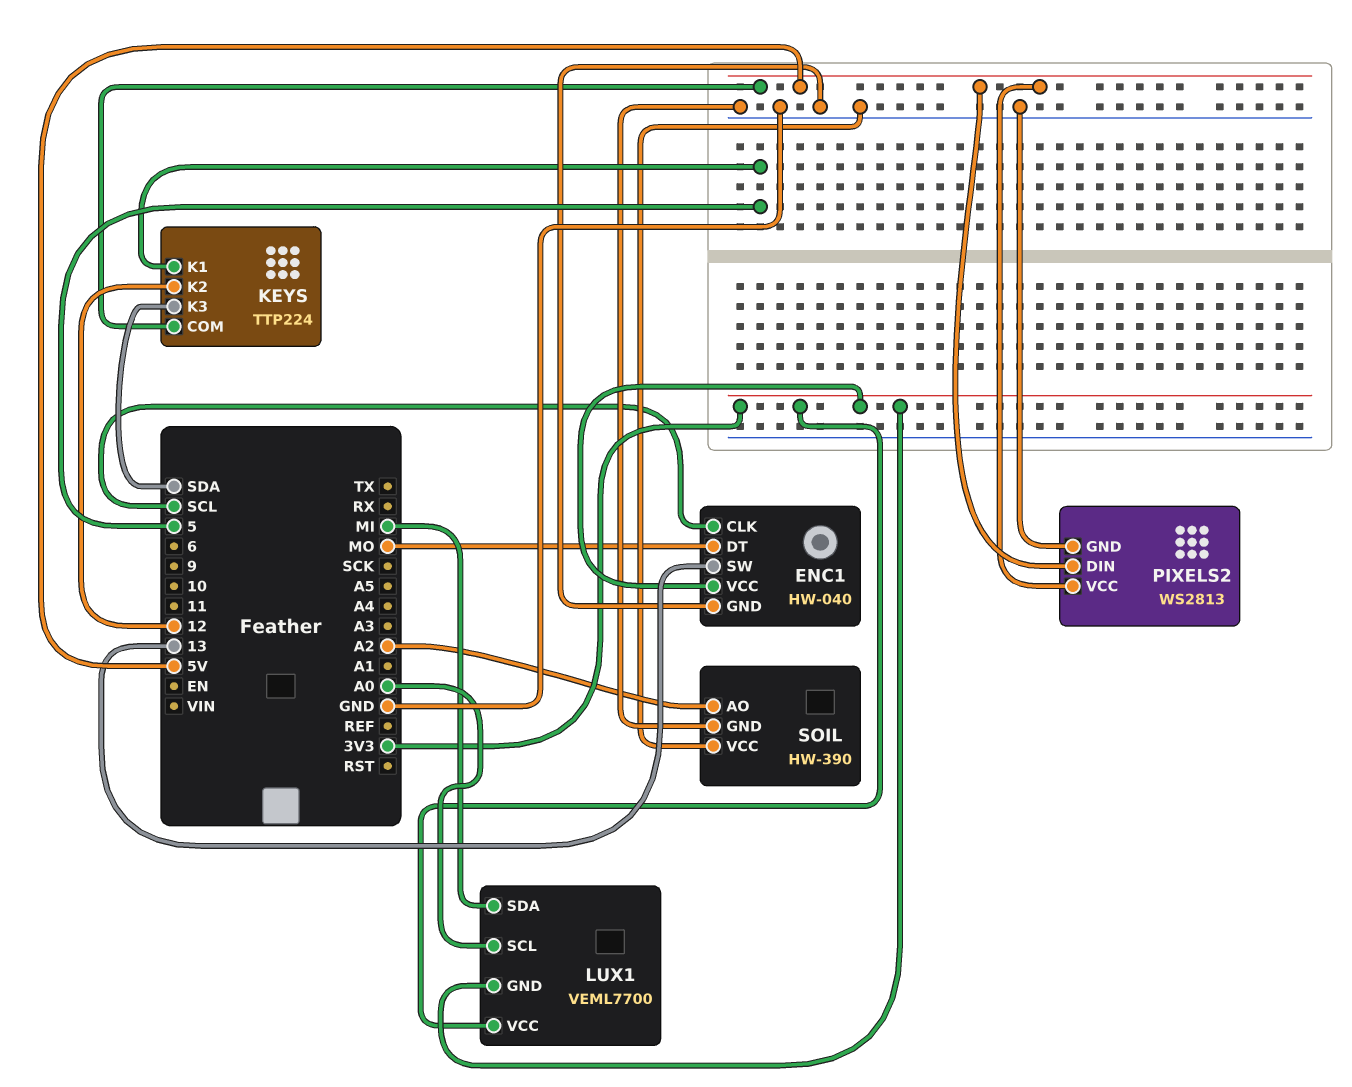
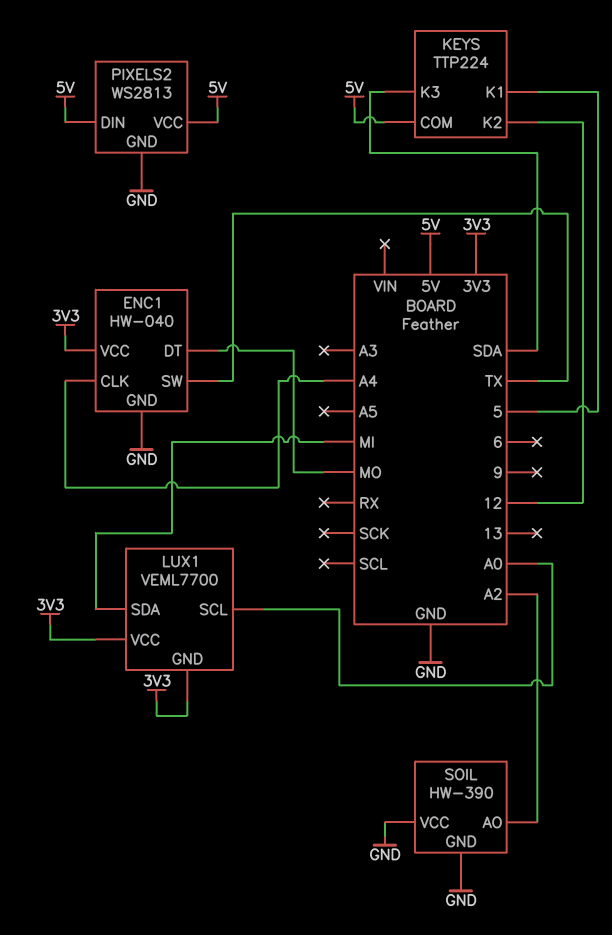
ENC1 pin CLK: SCL -> A4
ENC1 pin SW: 13 -> TX

